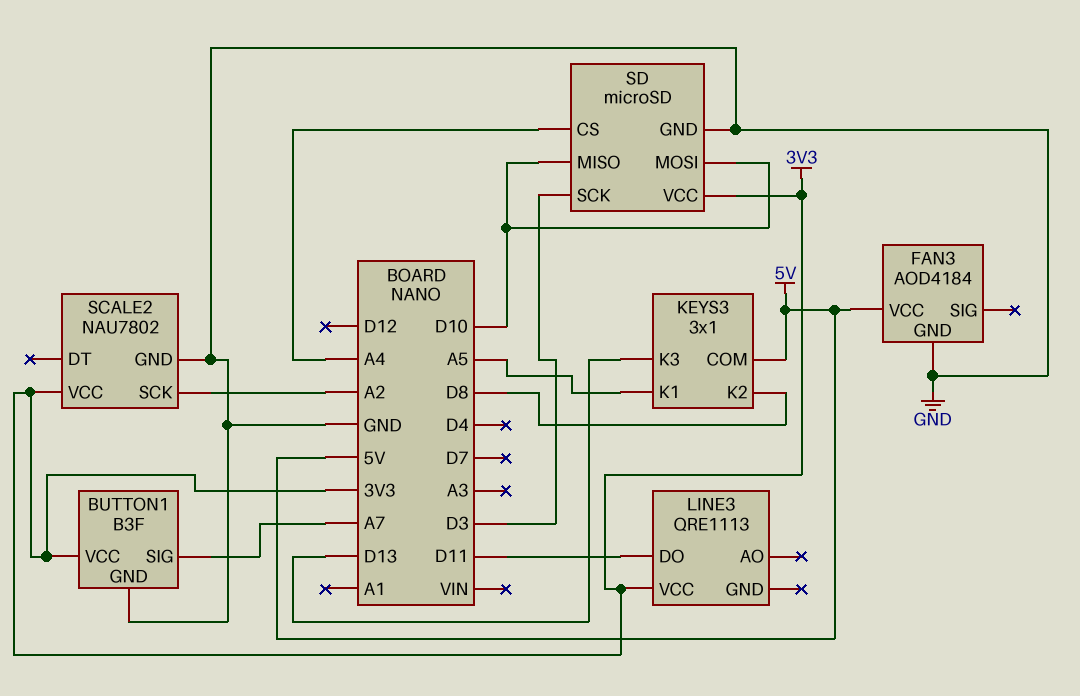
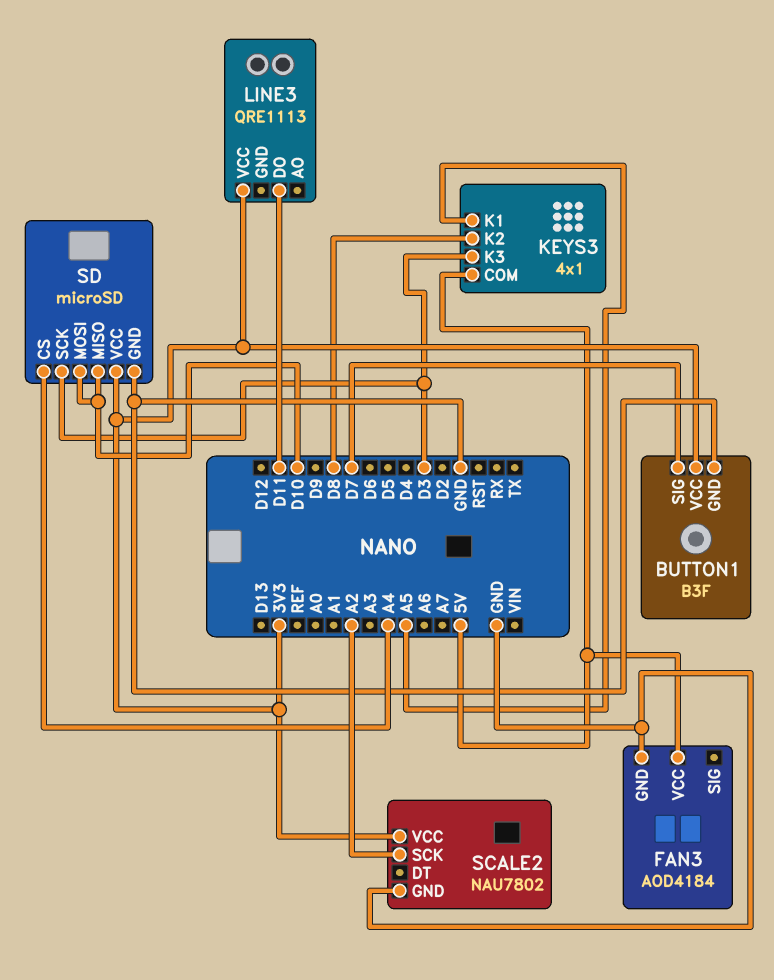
BUTTON1 pin SIG: A7 -> D7
KEYS3: 3x1 -> 4x1
KEYS3 pin K3: D13 -> D3

